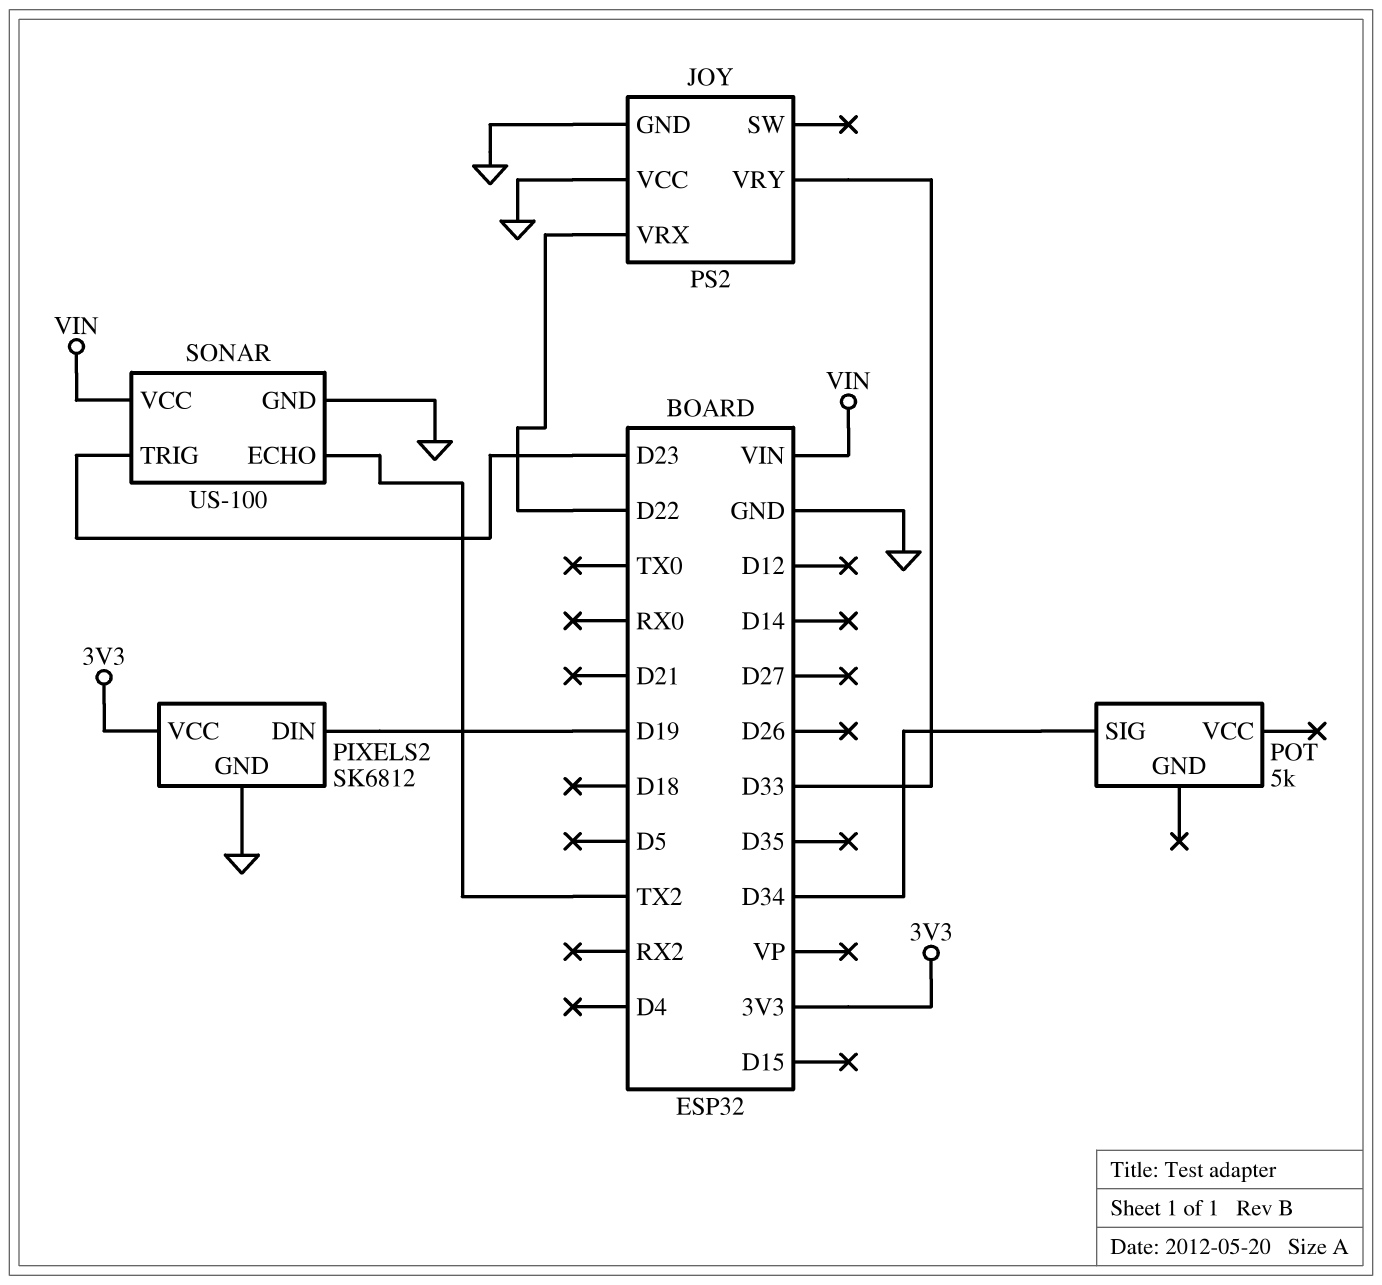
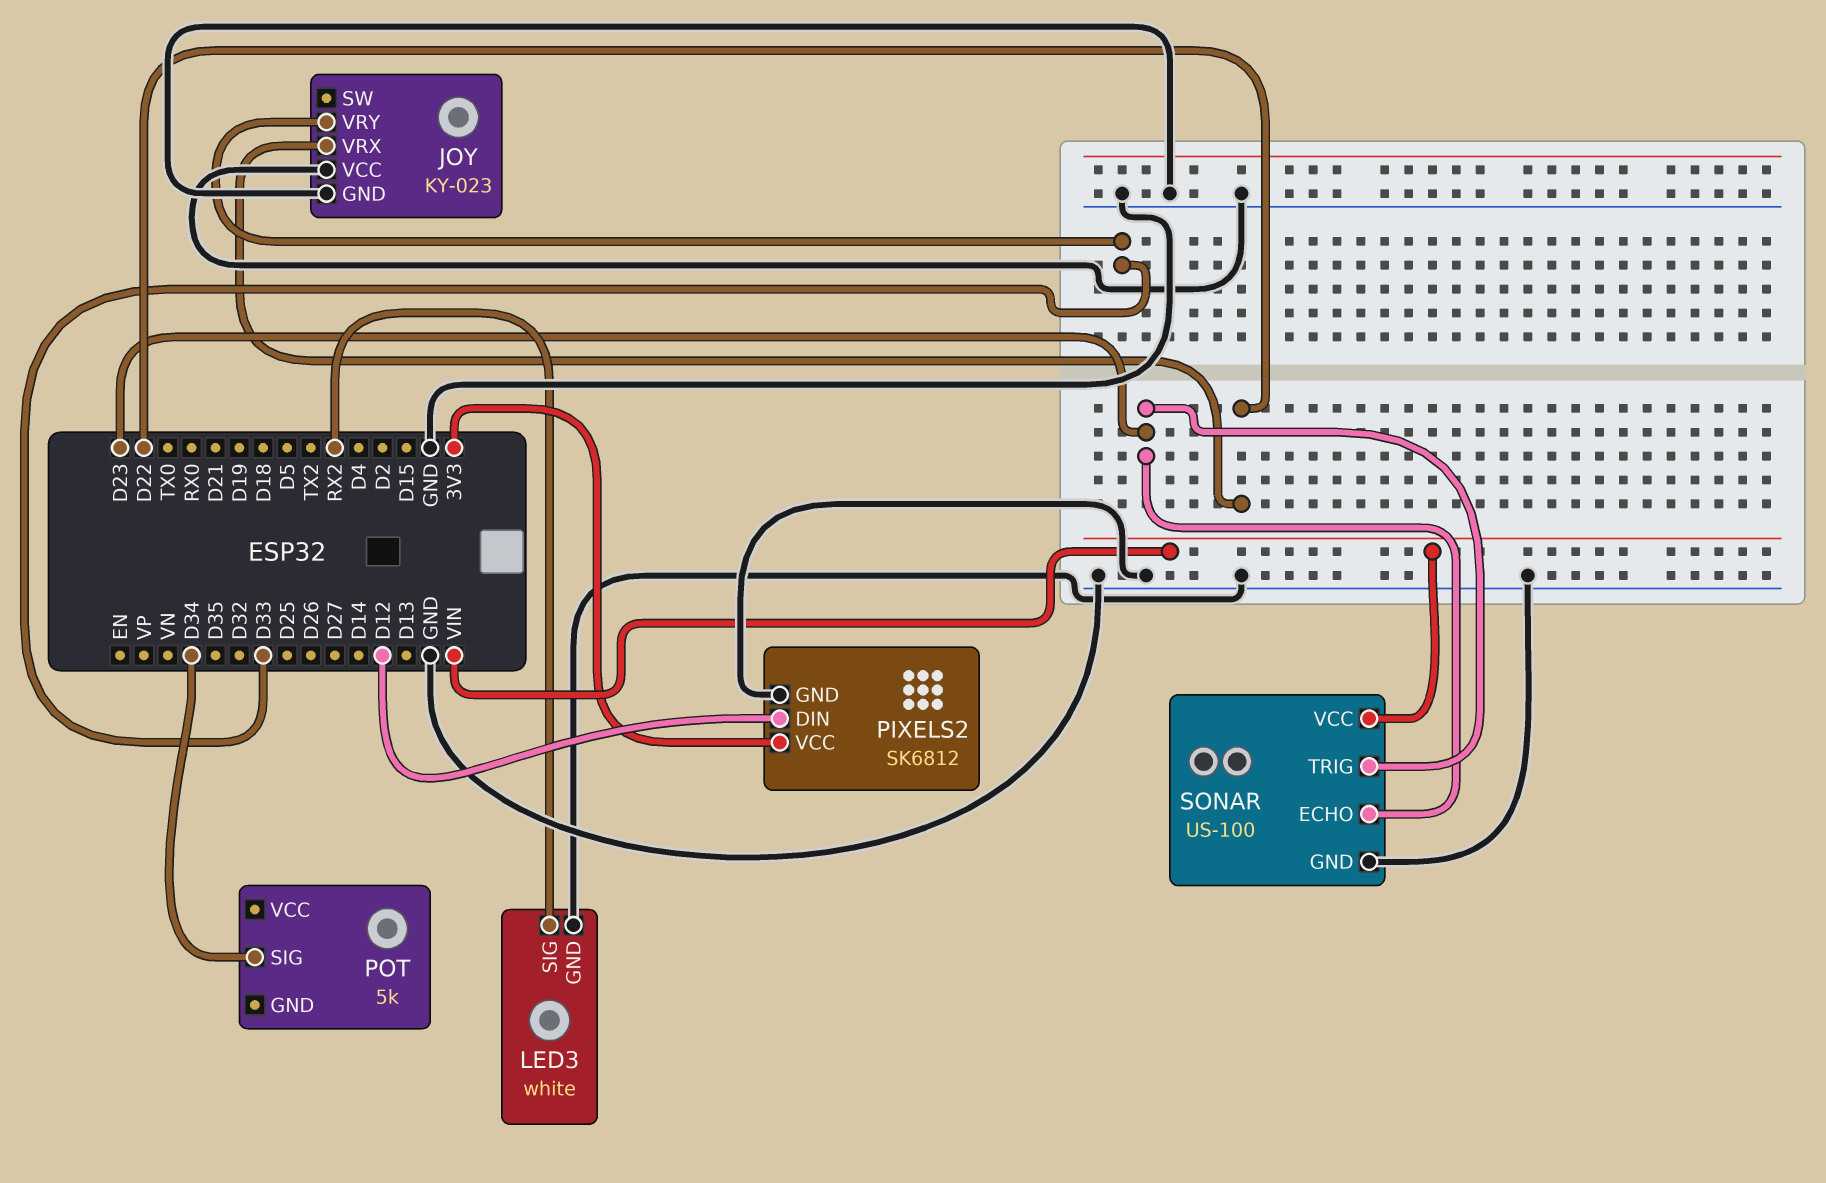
JOY: PS2 -> KY-023
LED3: none -> white
LED3 pin GND: none -> GND
LED3 pin SIG: none -> RX2
PIXELS2 pin DIN: D19 -> D12
SONAR pin ECHO: TX2 -> D23

